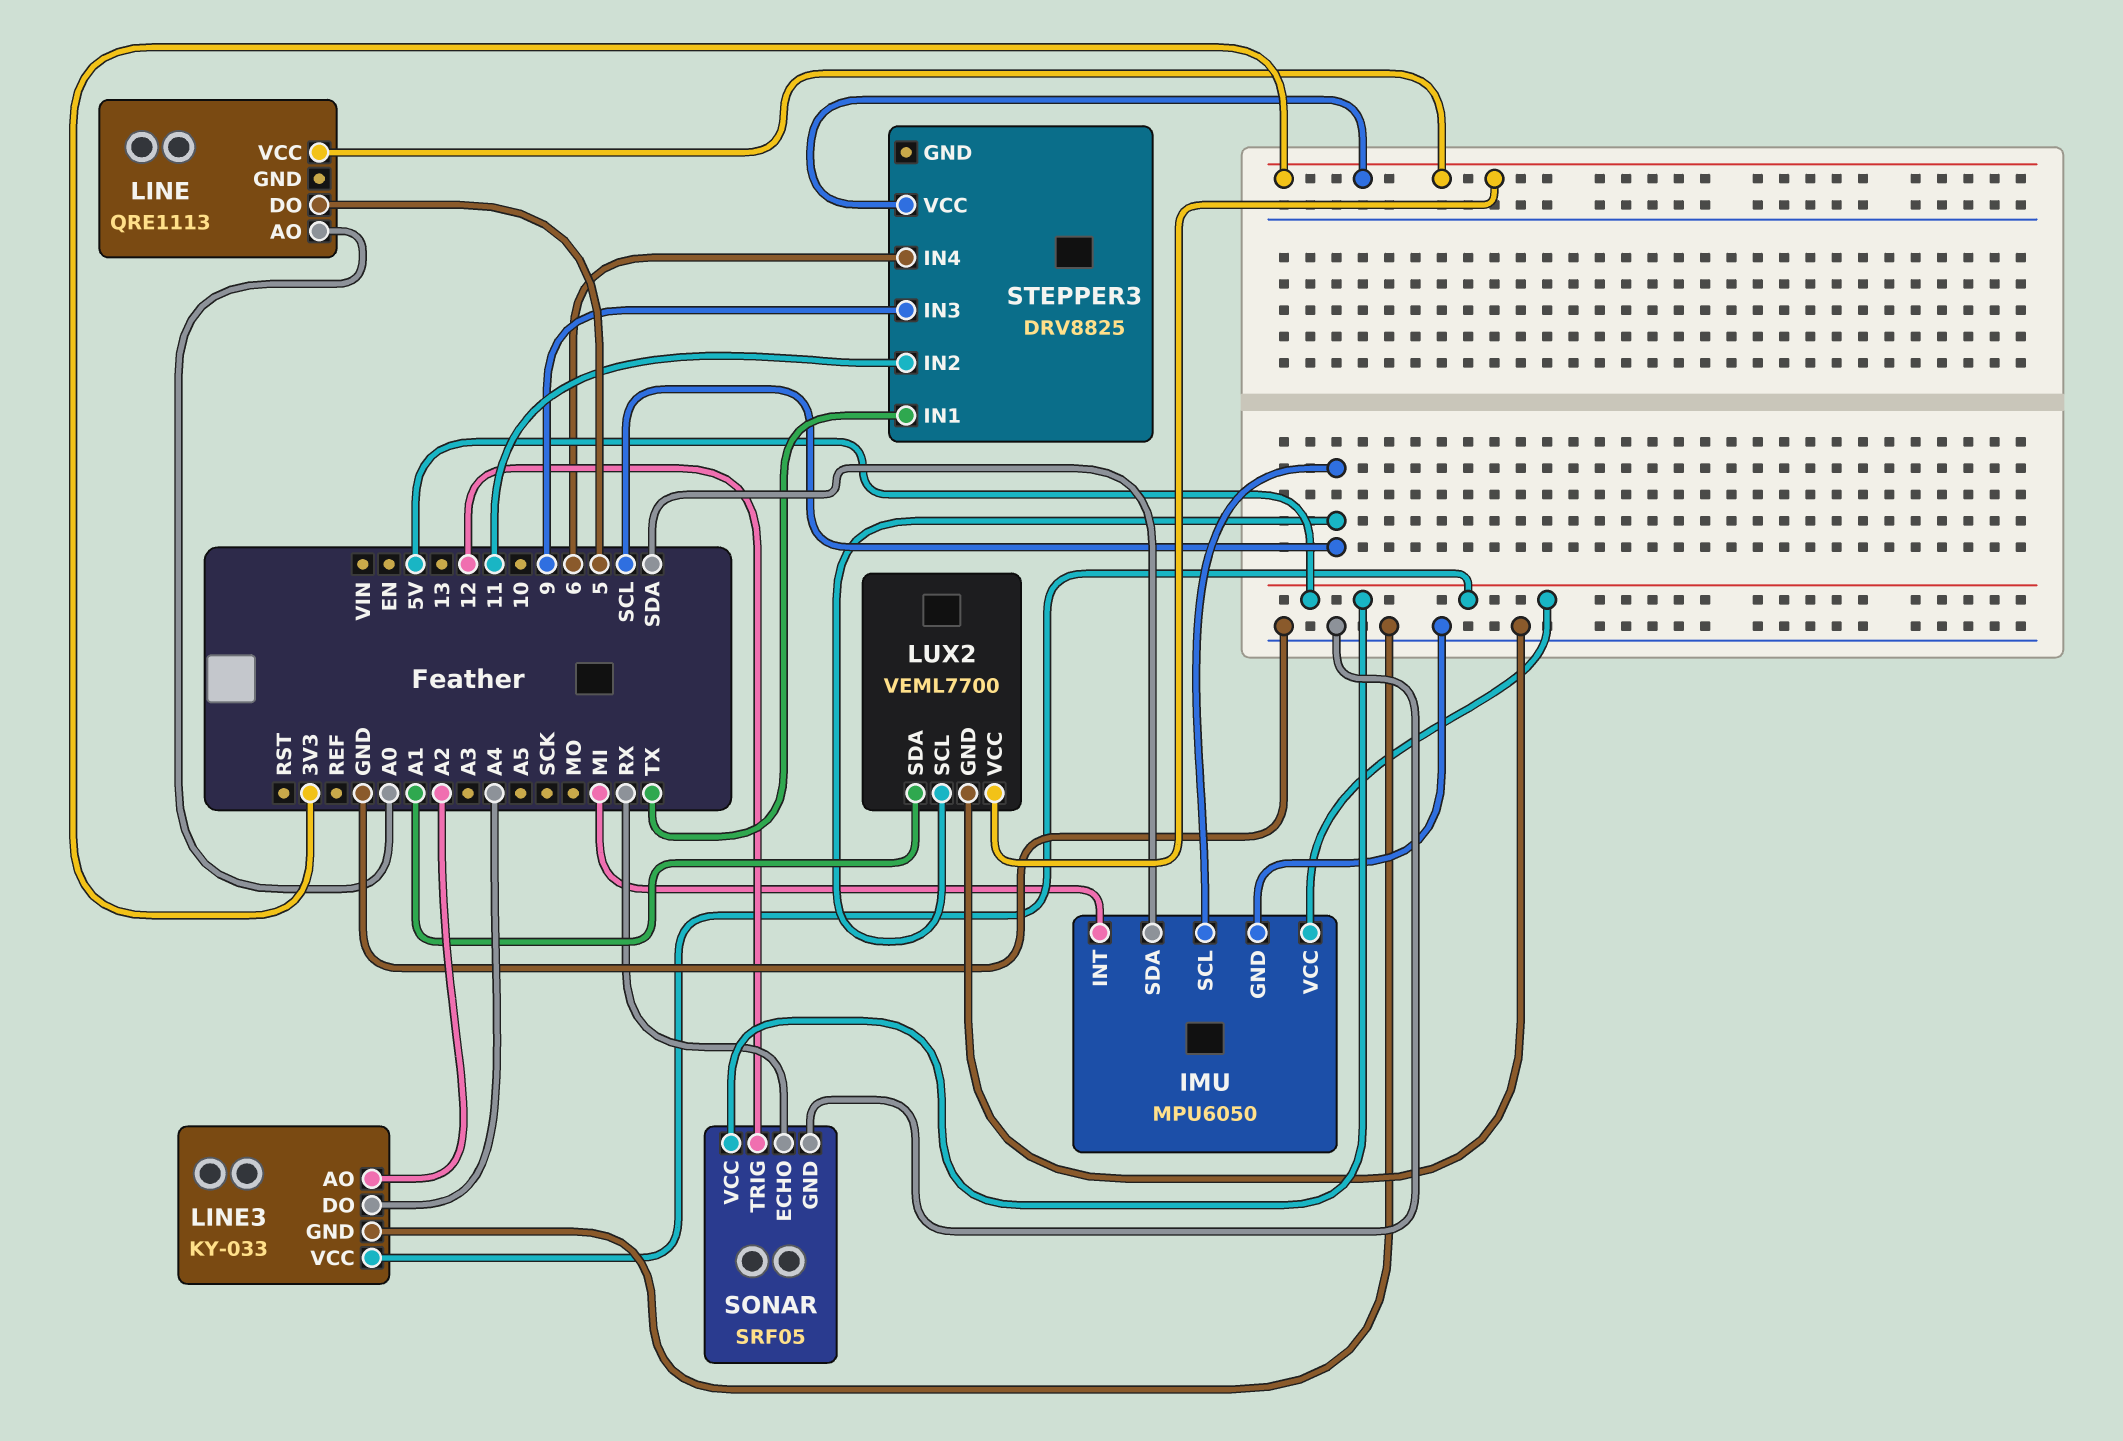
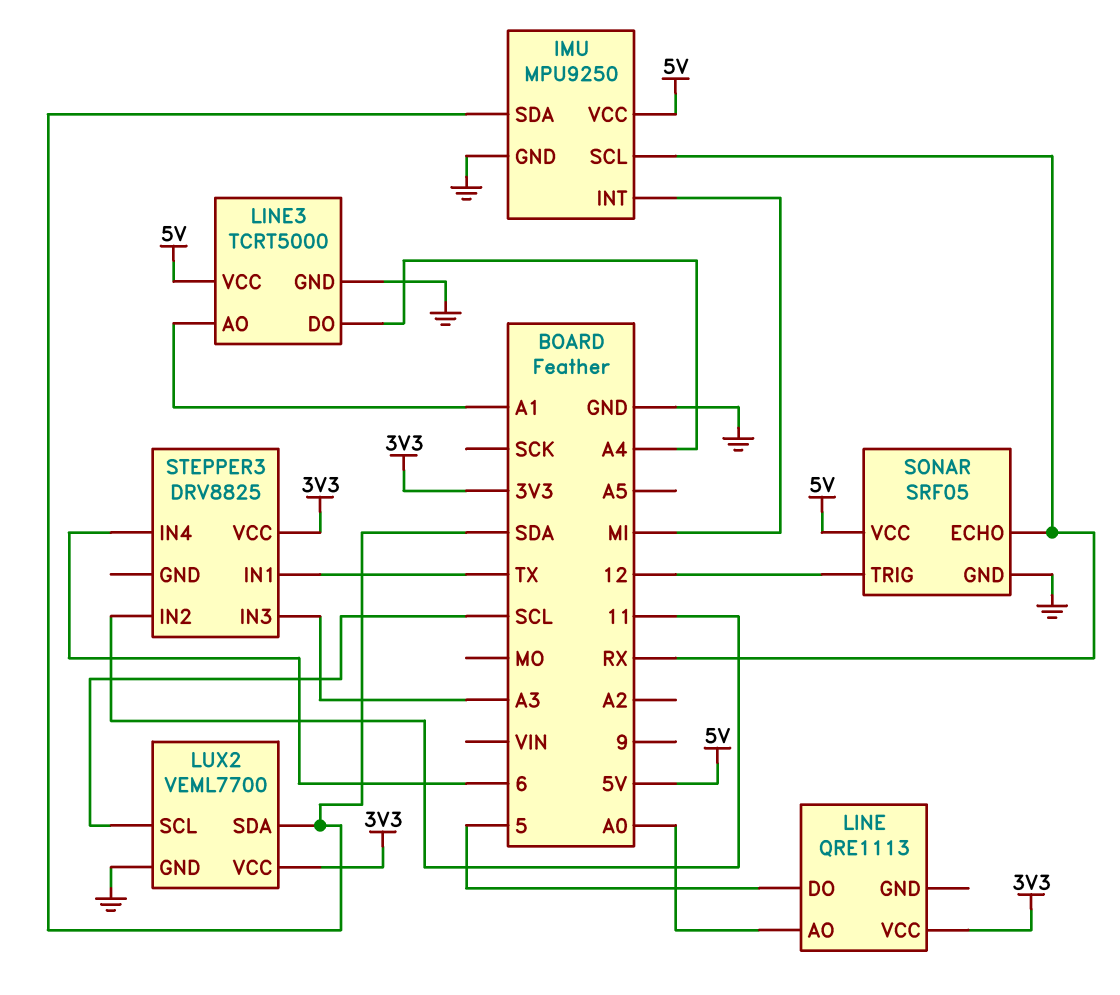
IMU: MPU6050 -> MPU9250
IMU pin SCL: SCL -> RX
LINE3: KY-033 -> TCRT5000
LINE3 pin AO: A2 -> A1
LUX2 pin SDA: A1 -> SDA
STEPPER3 pin IN3: 9 -> A3

